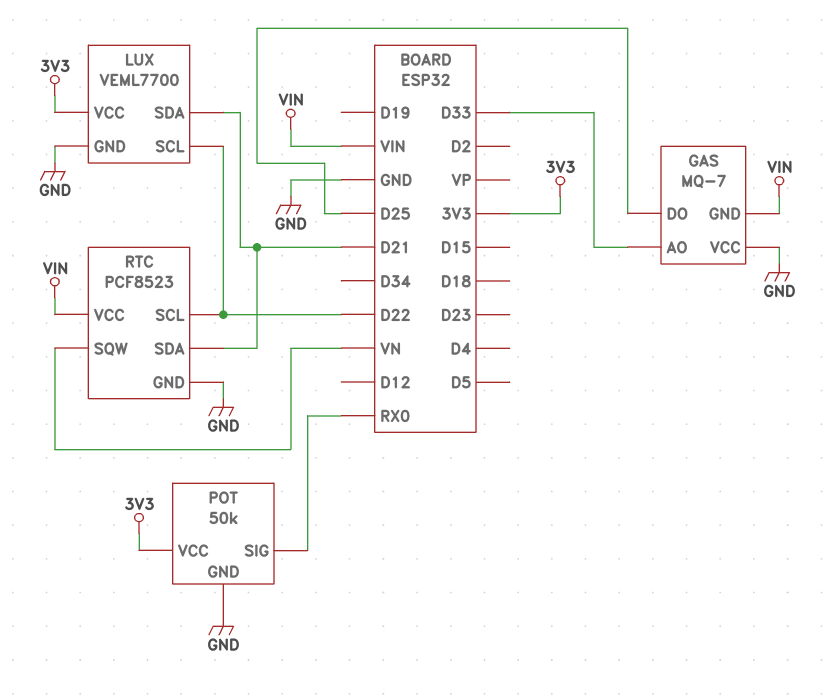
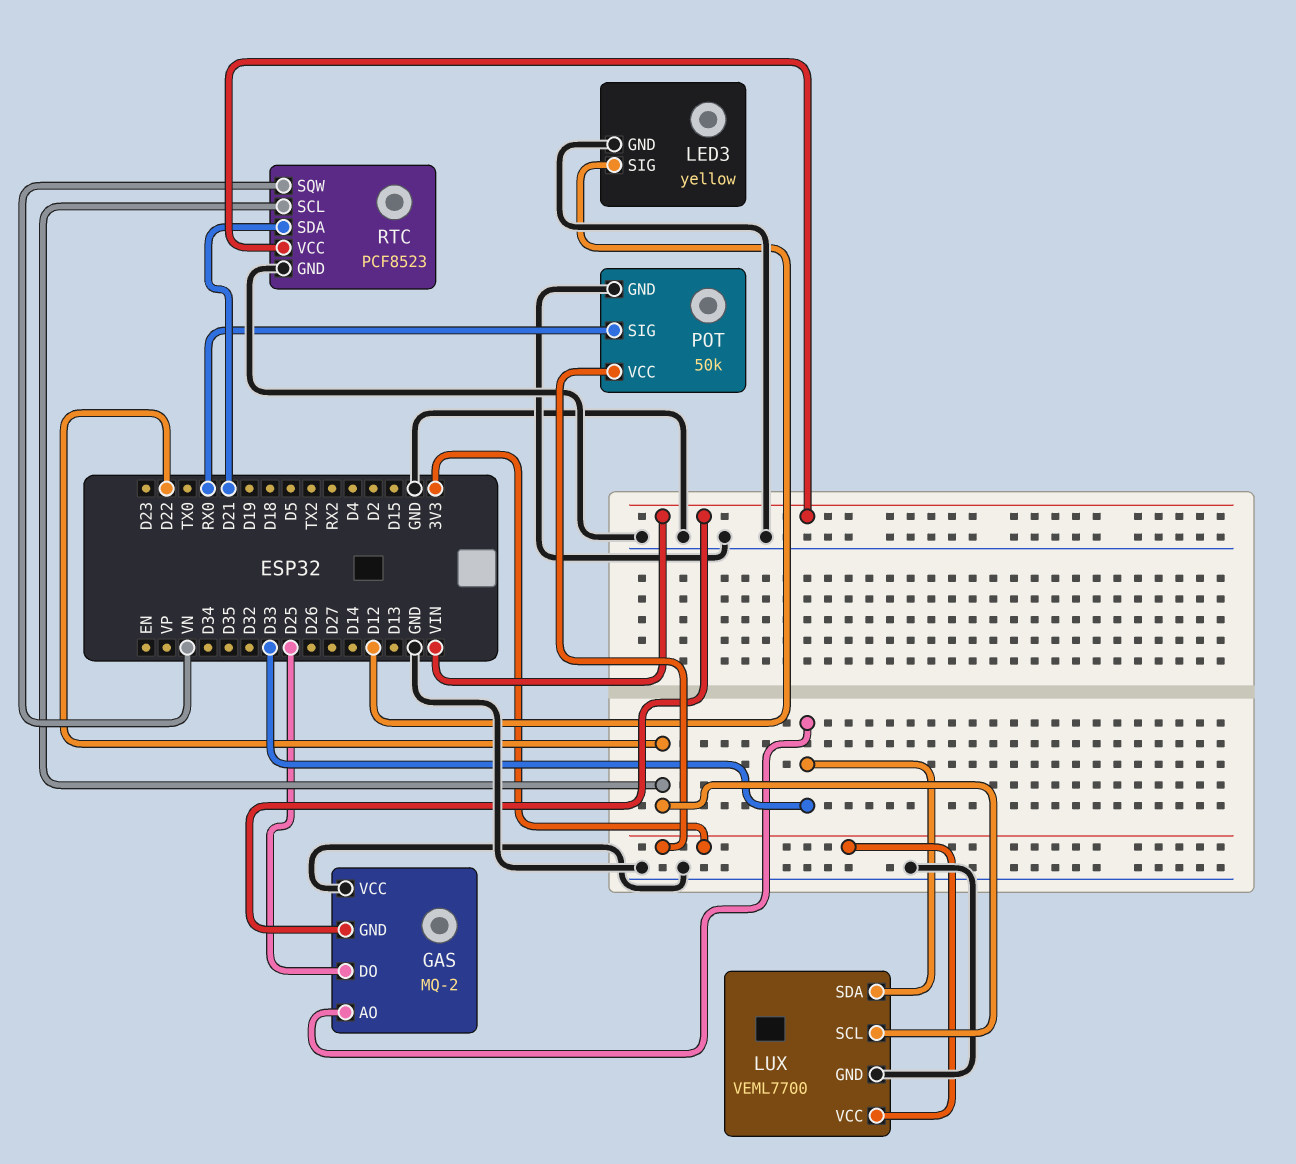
GAS: MQ-7 -> MQ-2
LED3: none -> yellow
LED3 pin GND: none -> GND
LED3 pin SIG: none -> D12
LUX pin SDA: D21 -> D33

